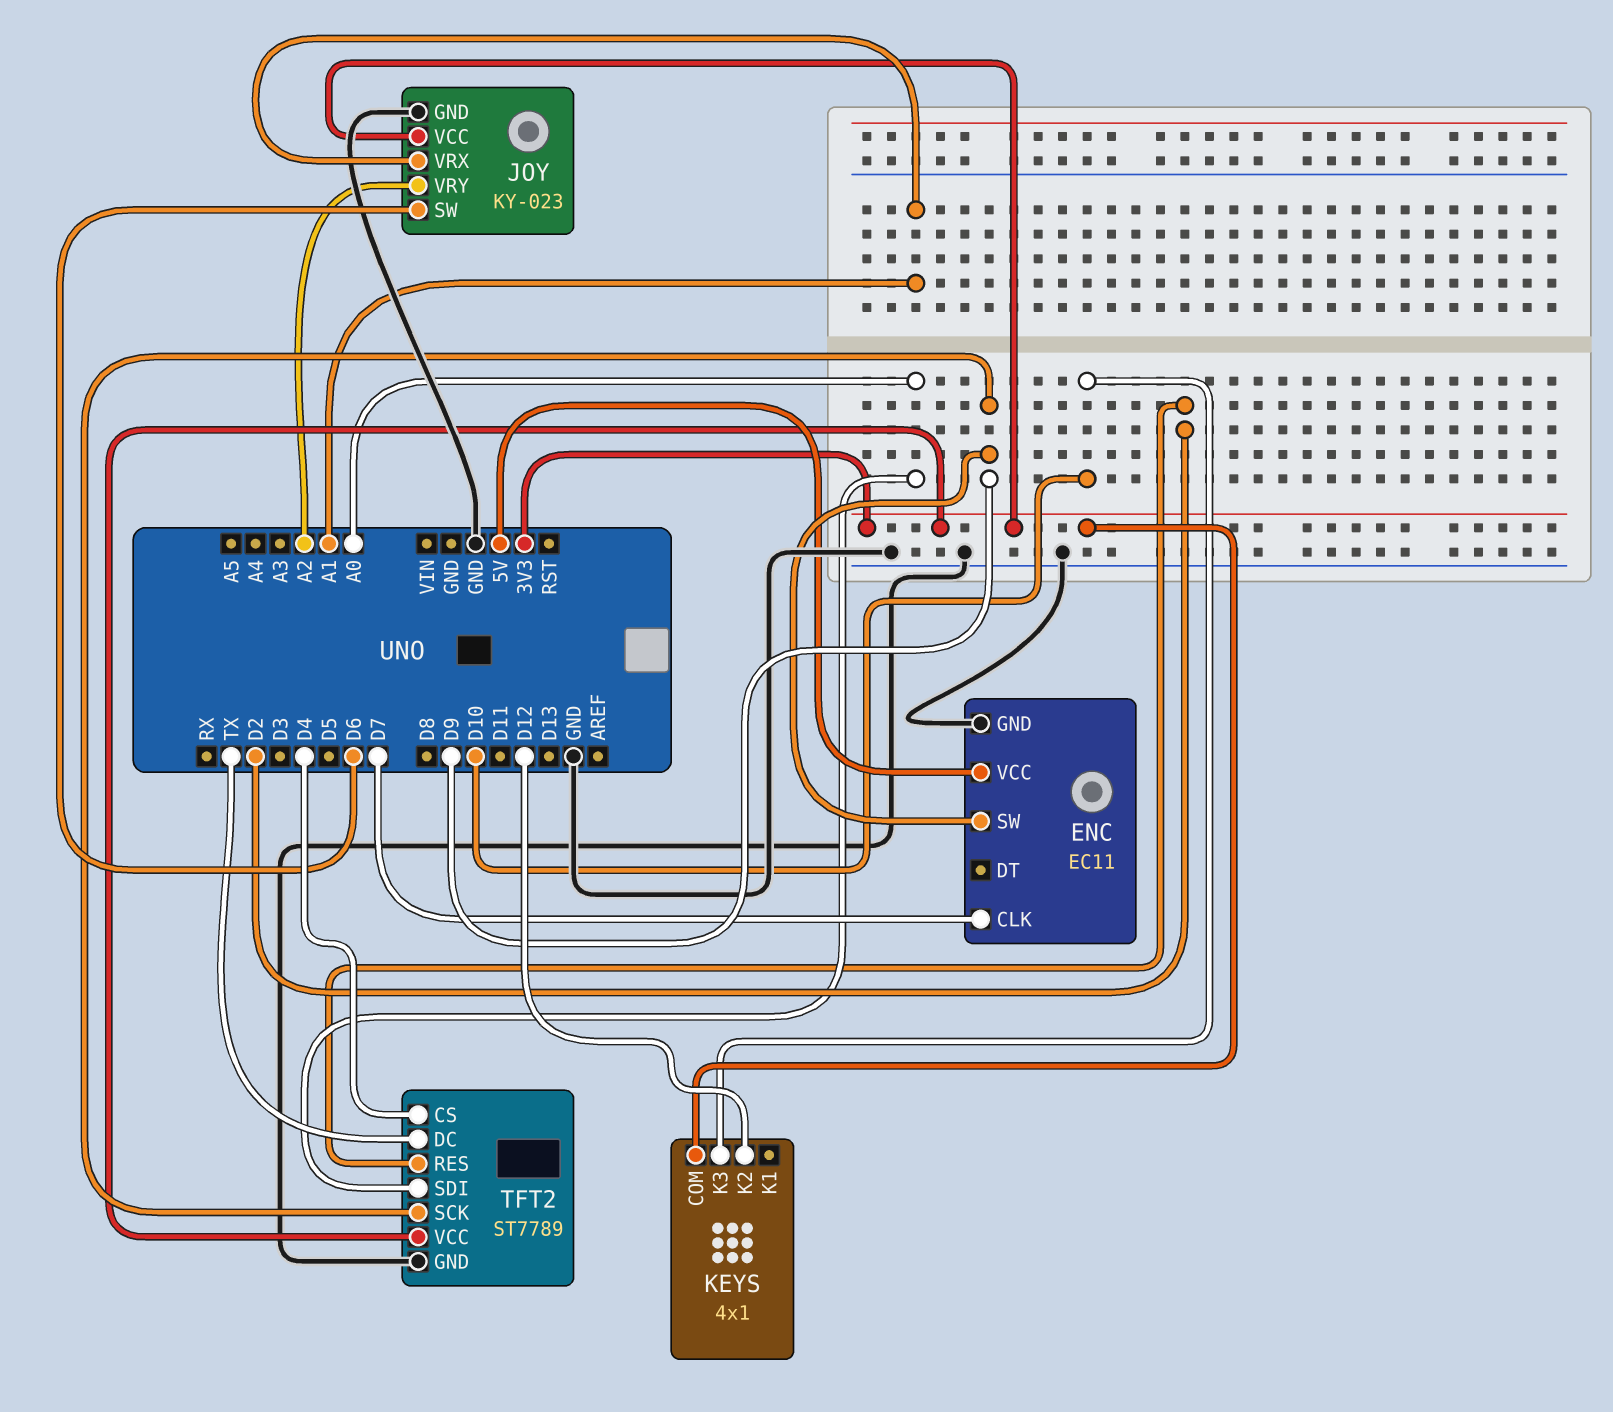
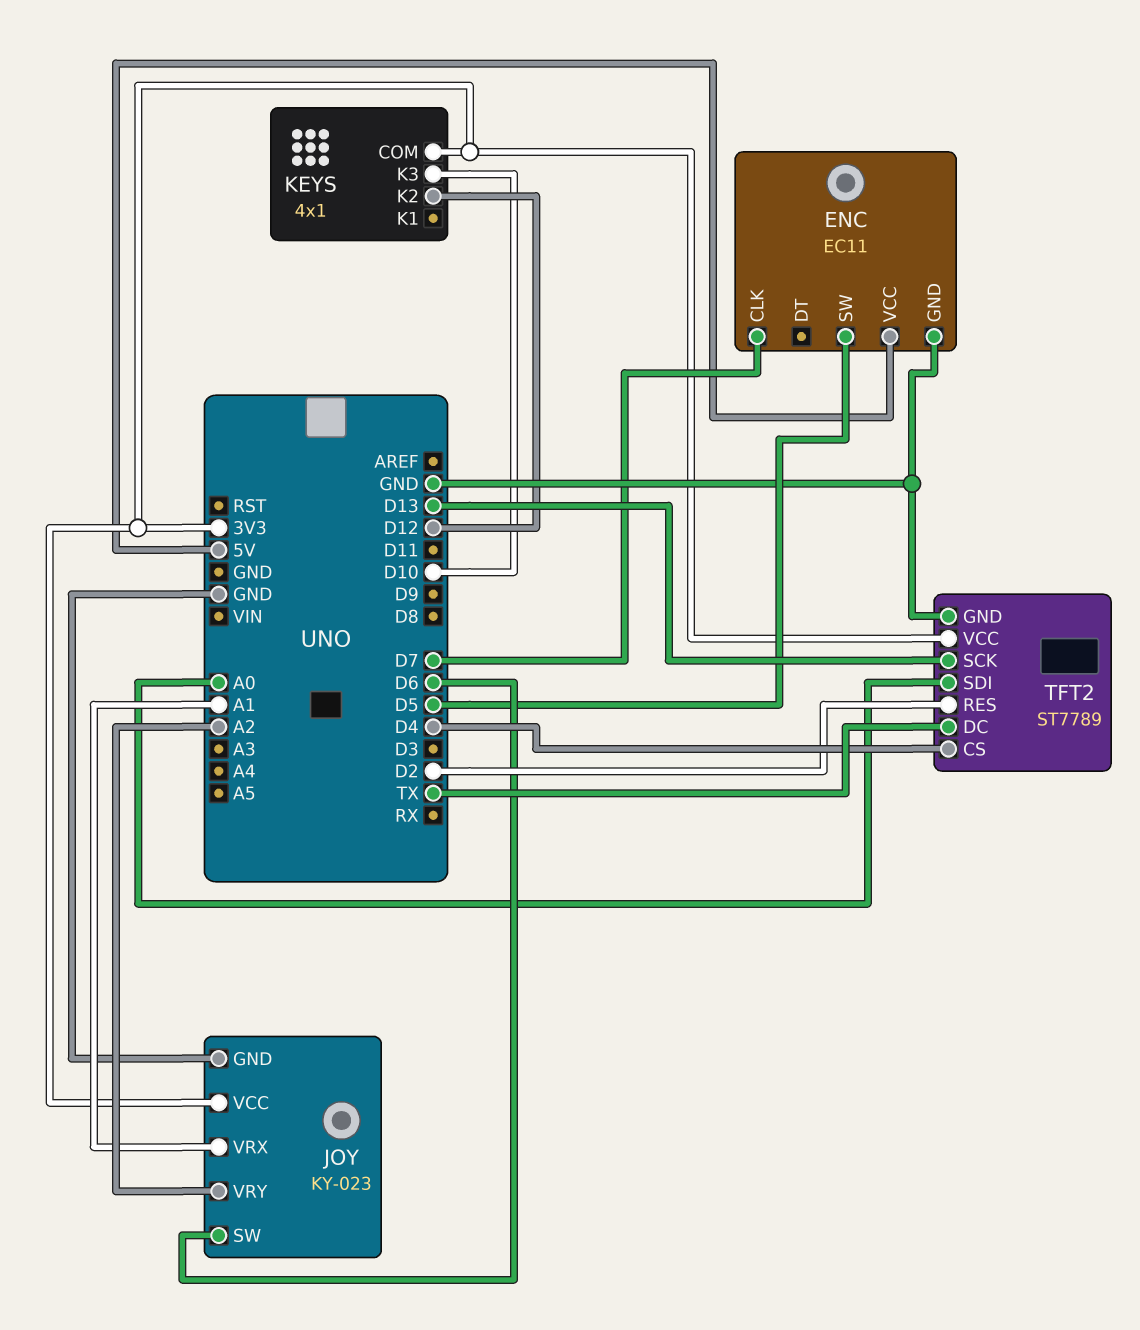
ENC pin SW: D9 -> D5
TFT2 pin SCK: D9 -> D13

